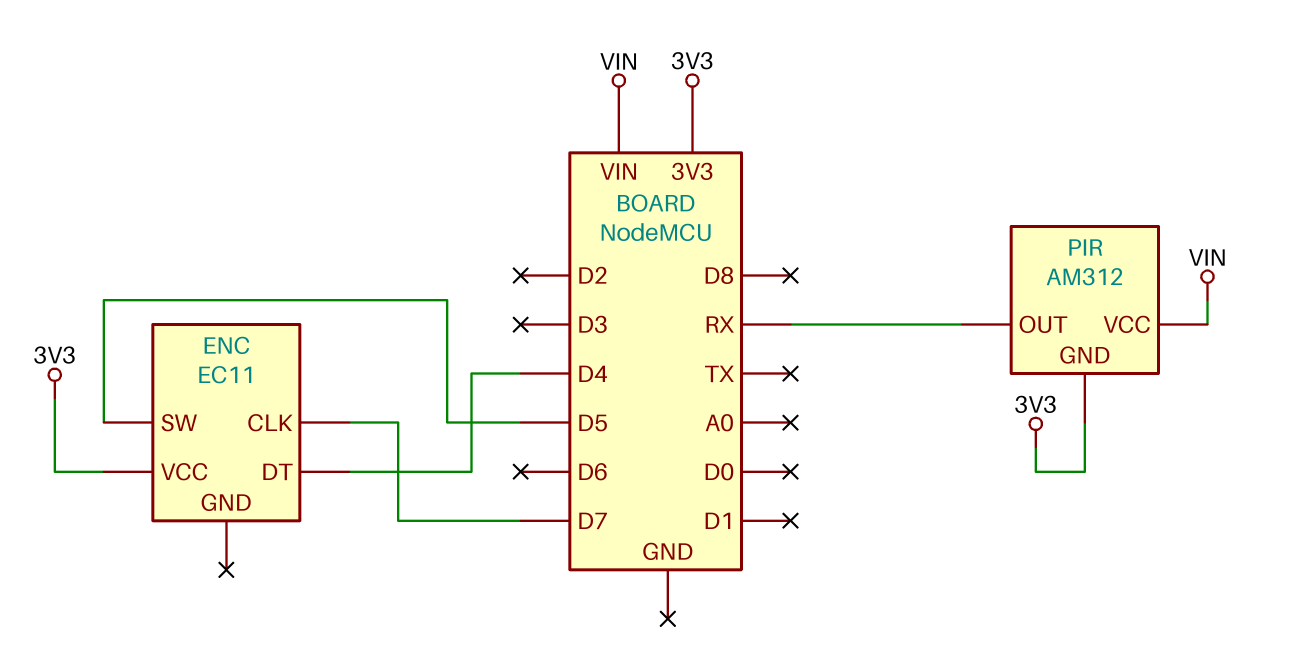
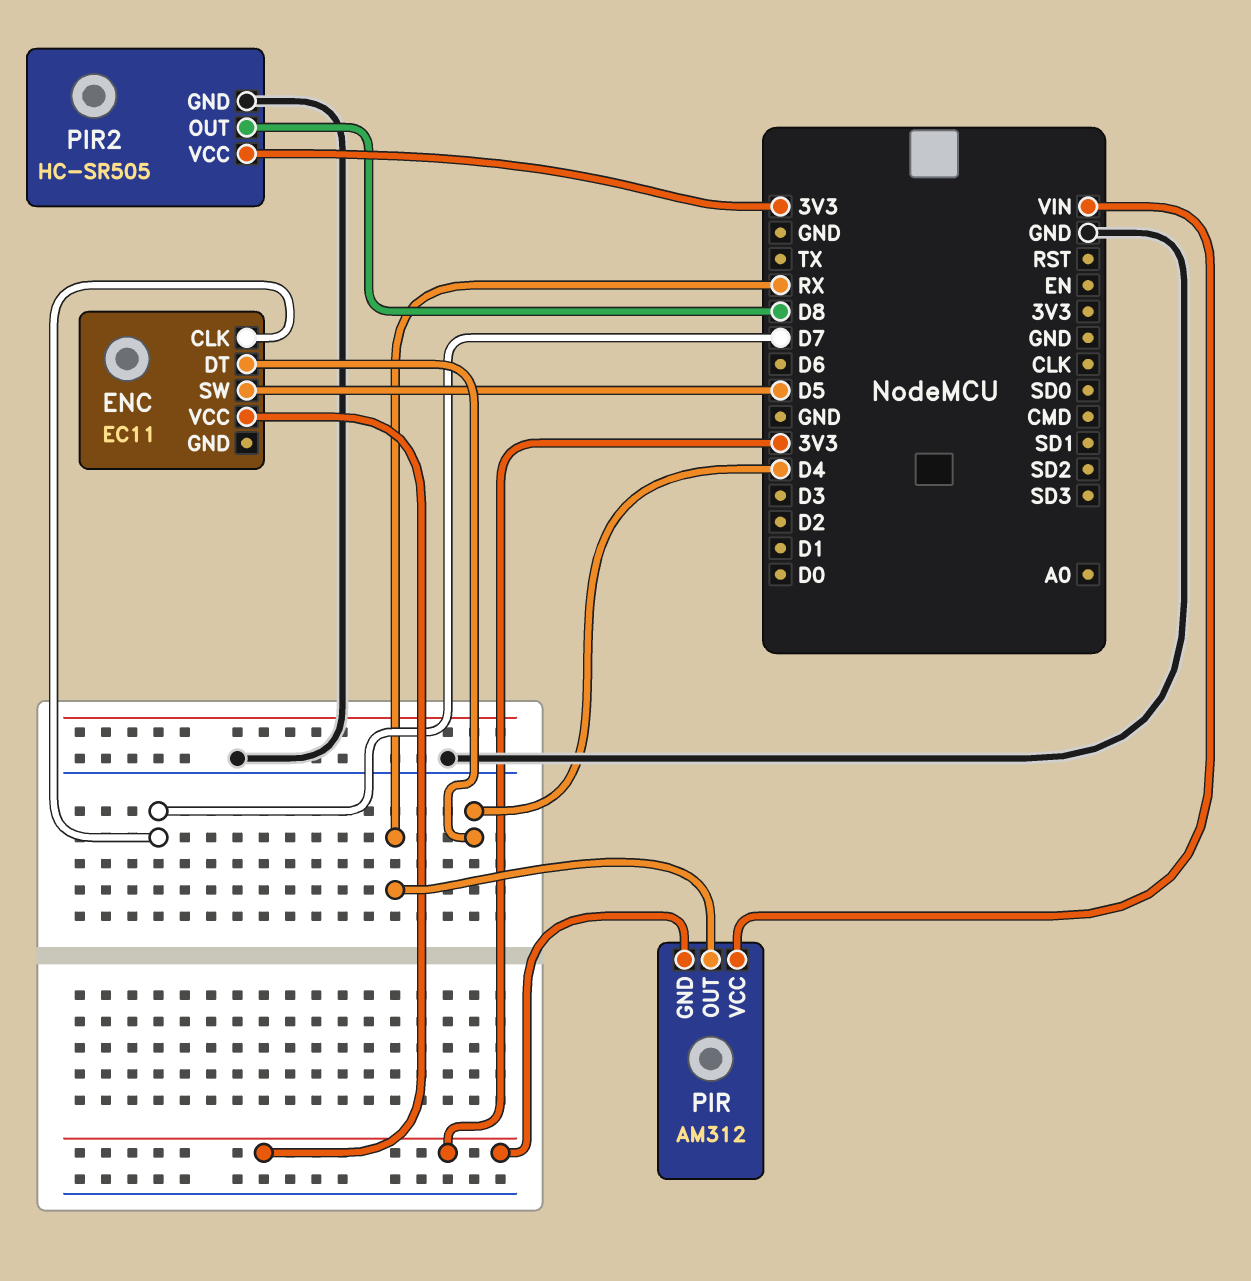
PIR2: none -> HC-SR505
PIR2 pin GND: none -> GND
PIR2 pin OUT: none -> D8
PIR2 pin VCC: none -> 3V3

